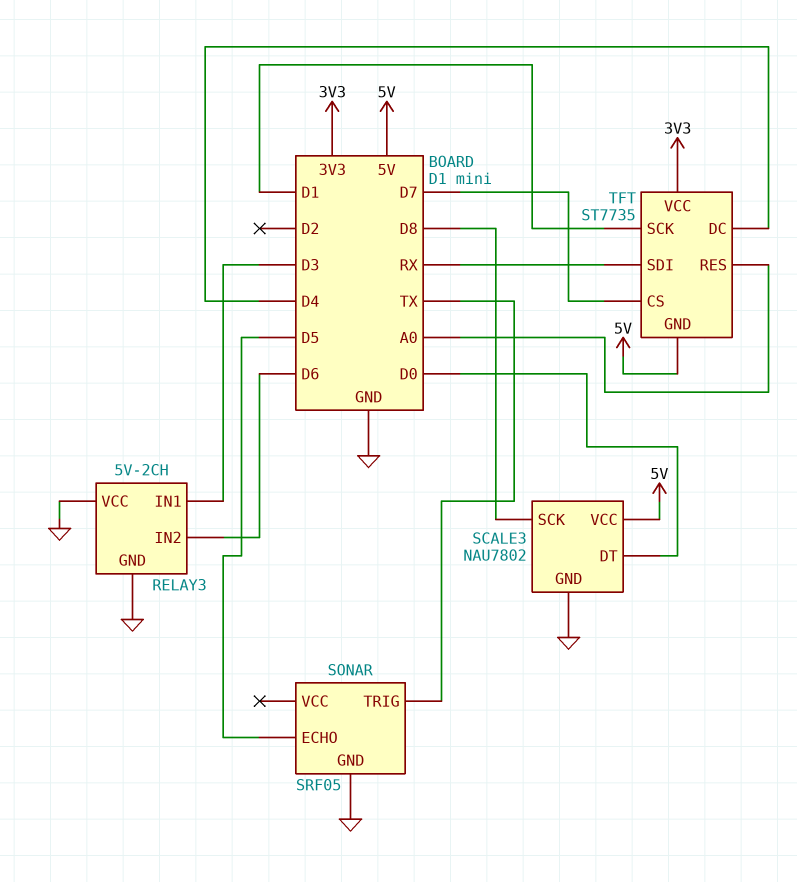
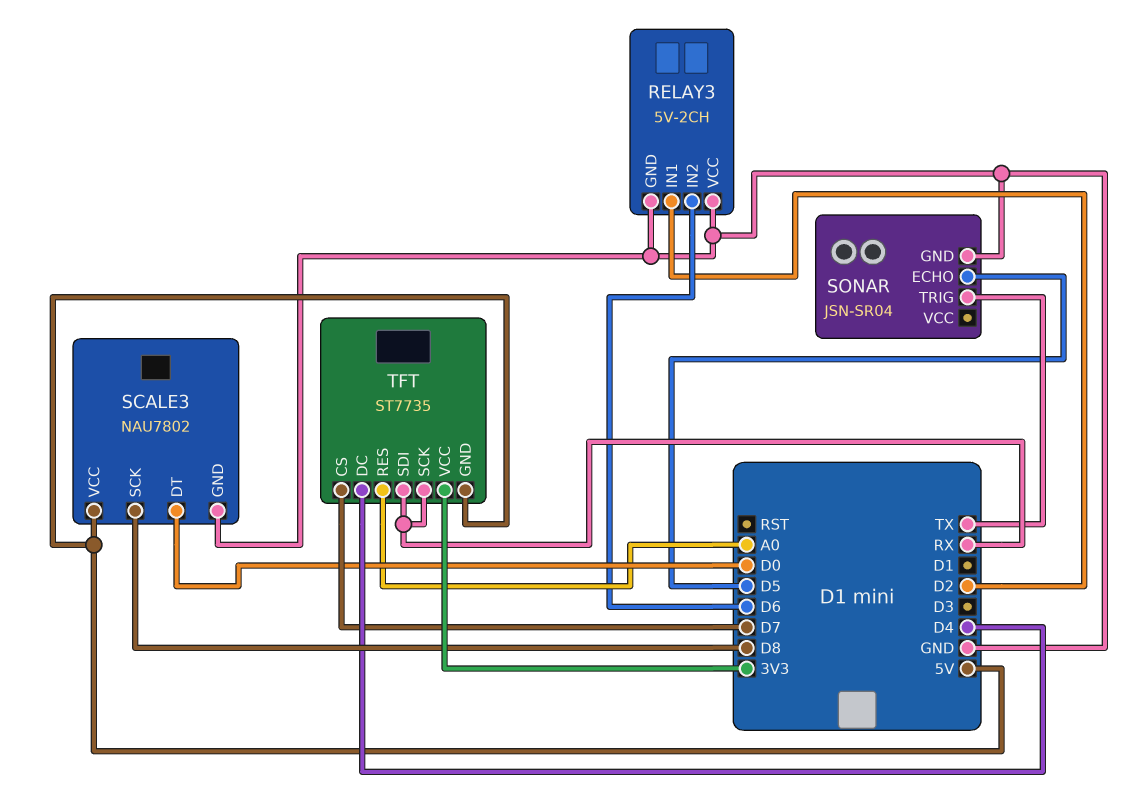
RELAY3 pin IN1: D3 -> D2
SONAR: SRF05 -> JSN-SR04
TFT pin SCK: D1 -> RX

